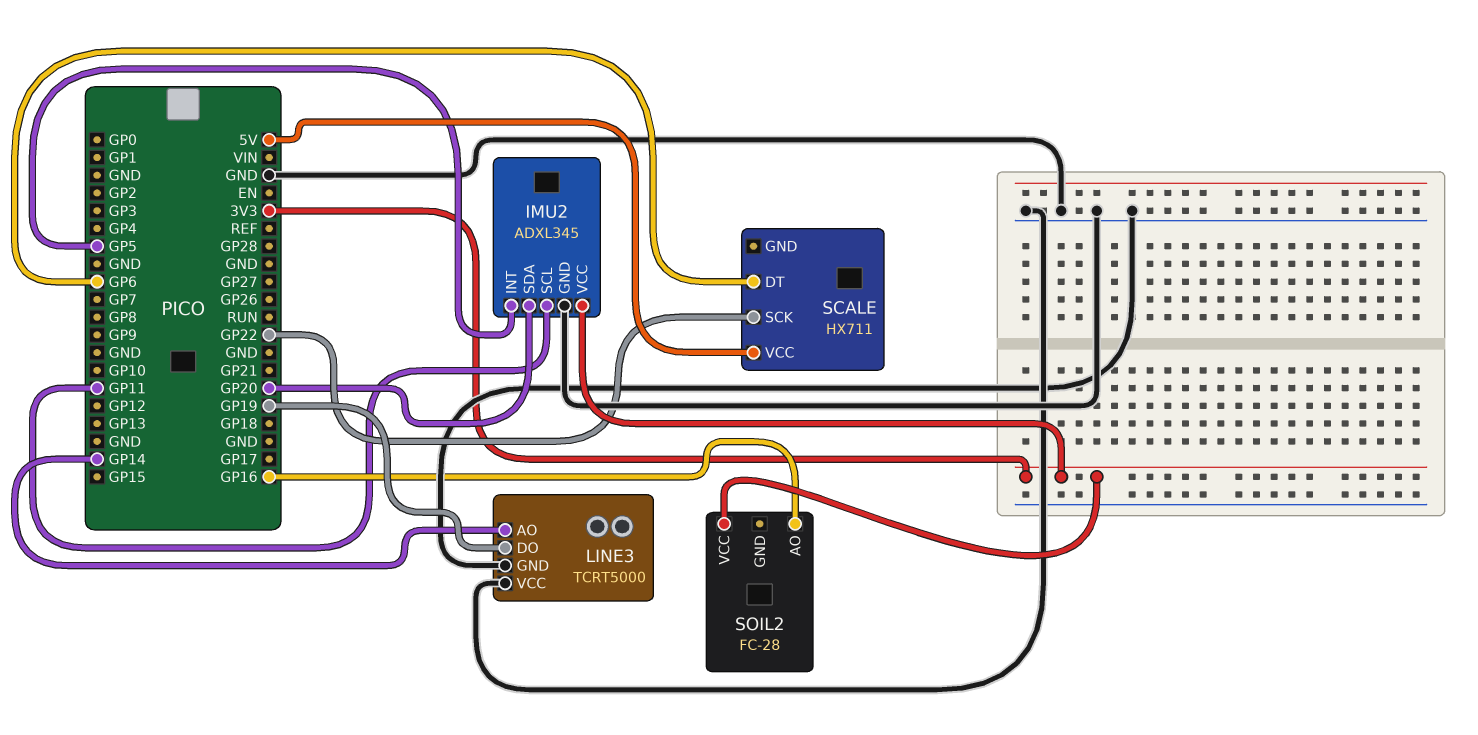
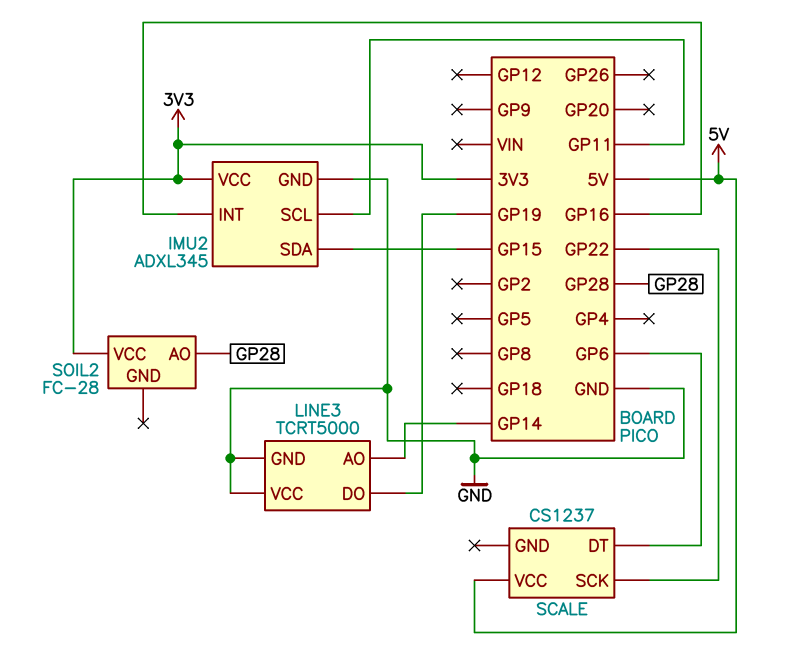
IMU2 pin INT: GP5 -> GP16
IMU2 pin SDA: GP20 -> GP15
SCALE: HX711 -> CS1237
SOIL2 pin AO: GP16 -> GP28

